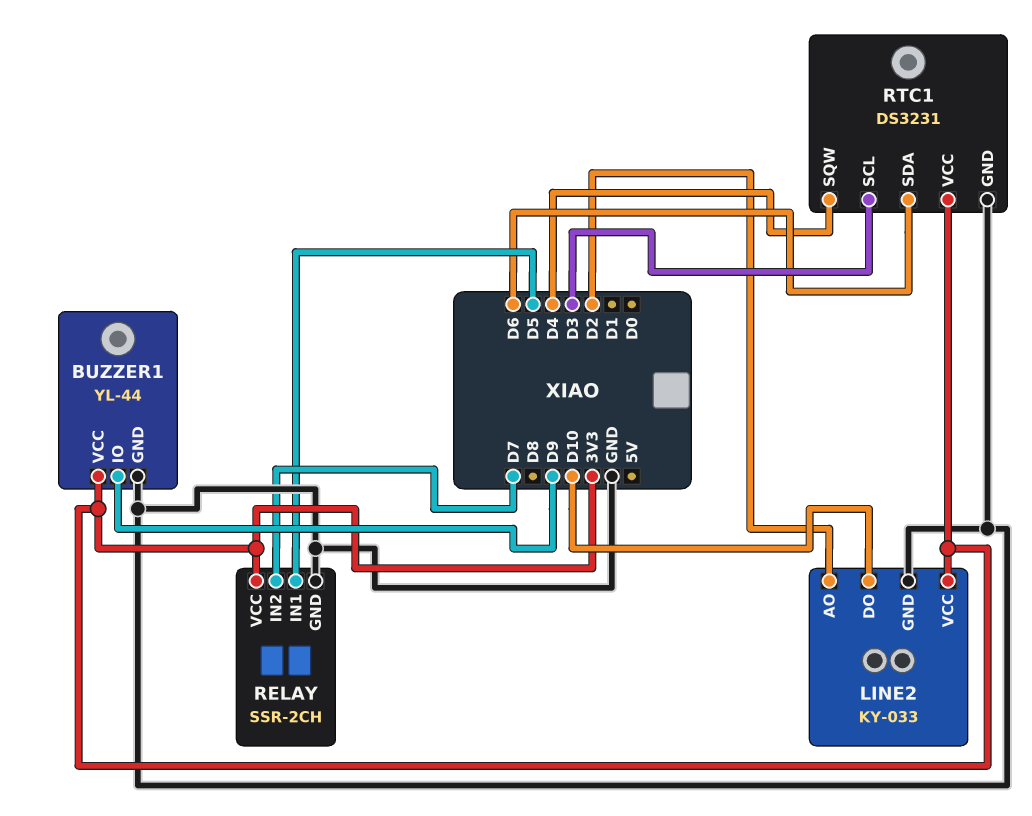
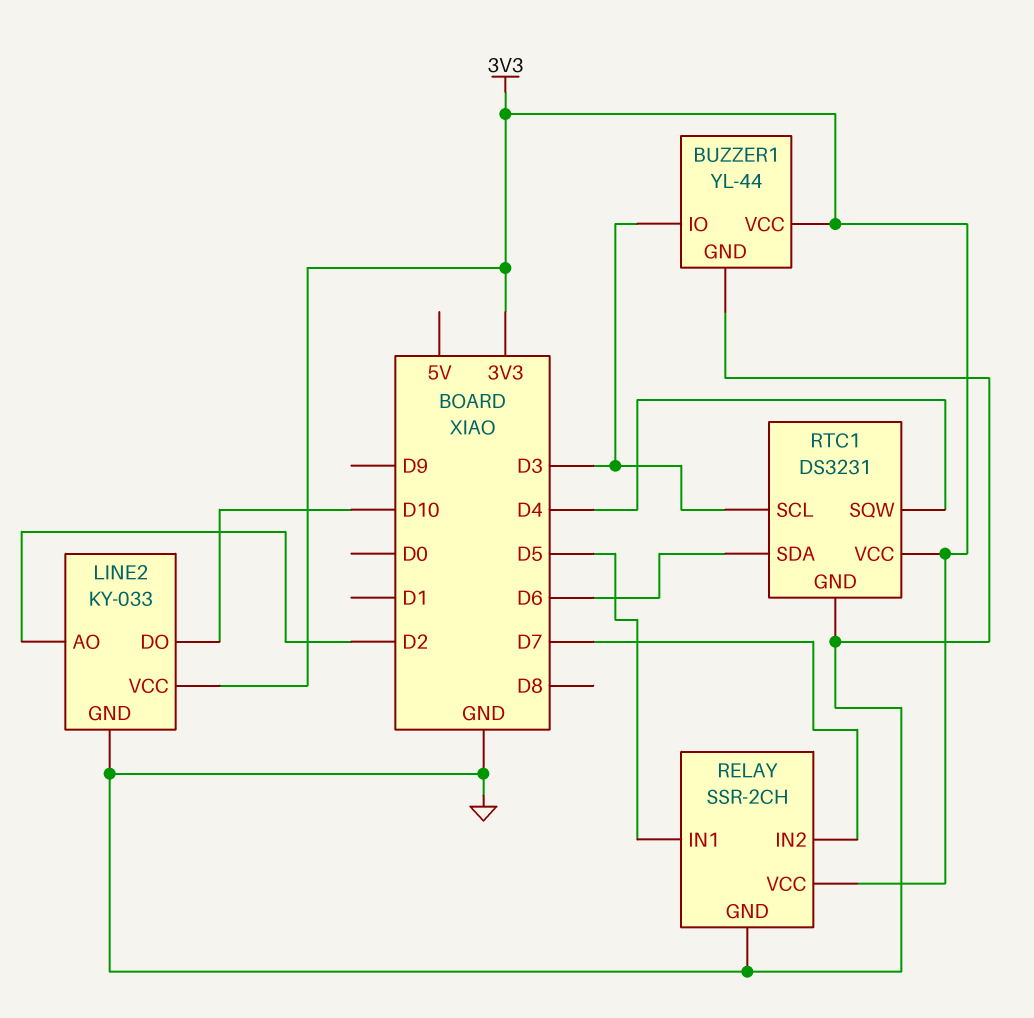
BUZZER1 pin IO: D9 -> D3

